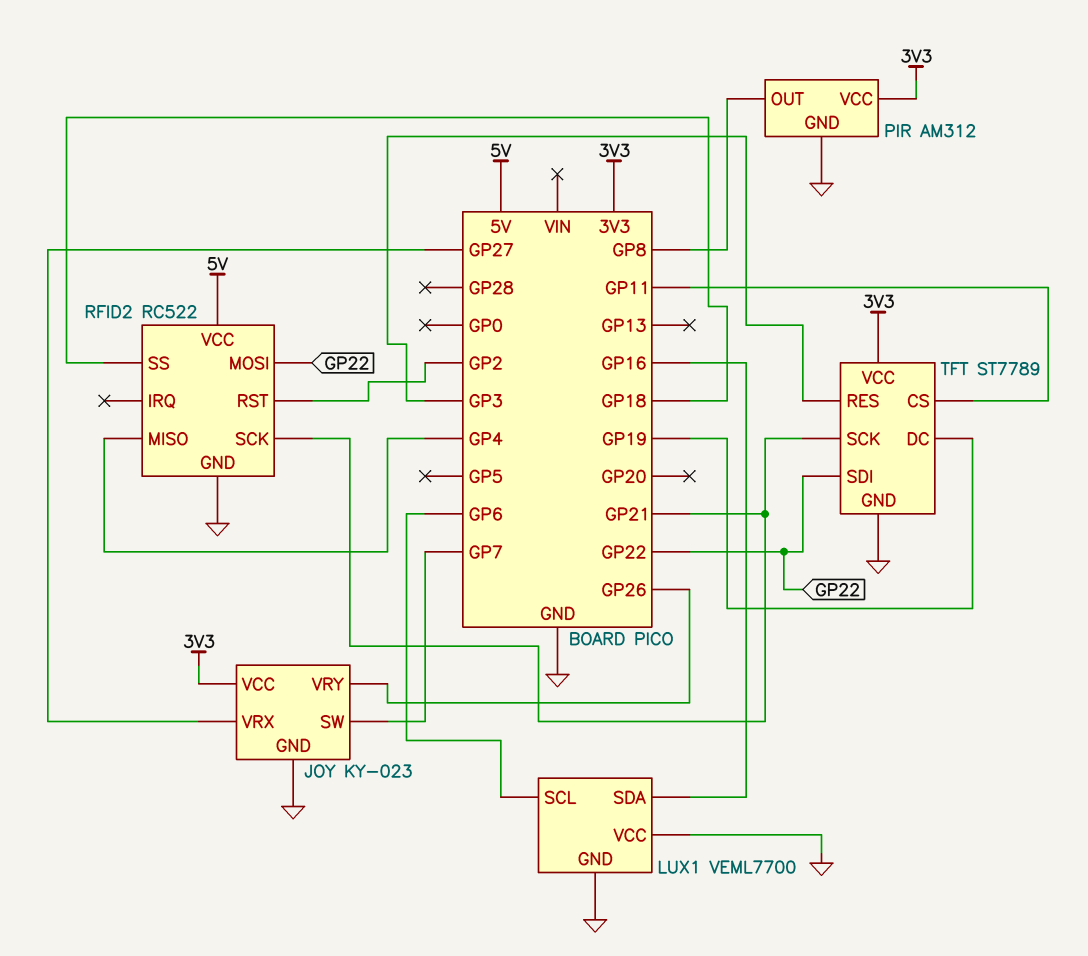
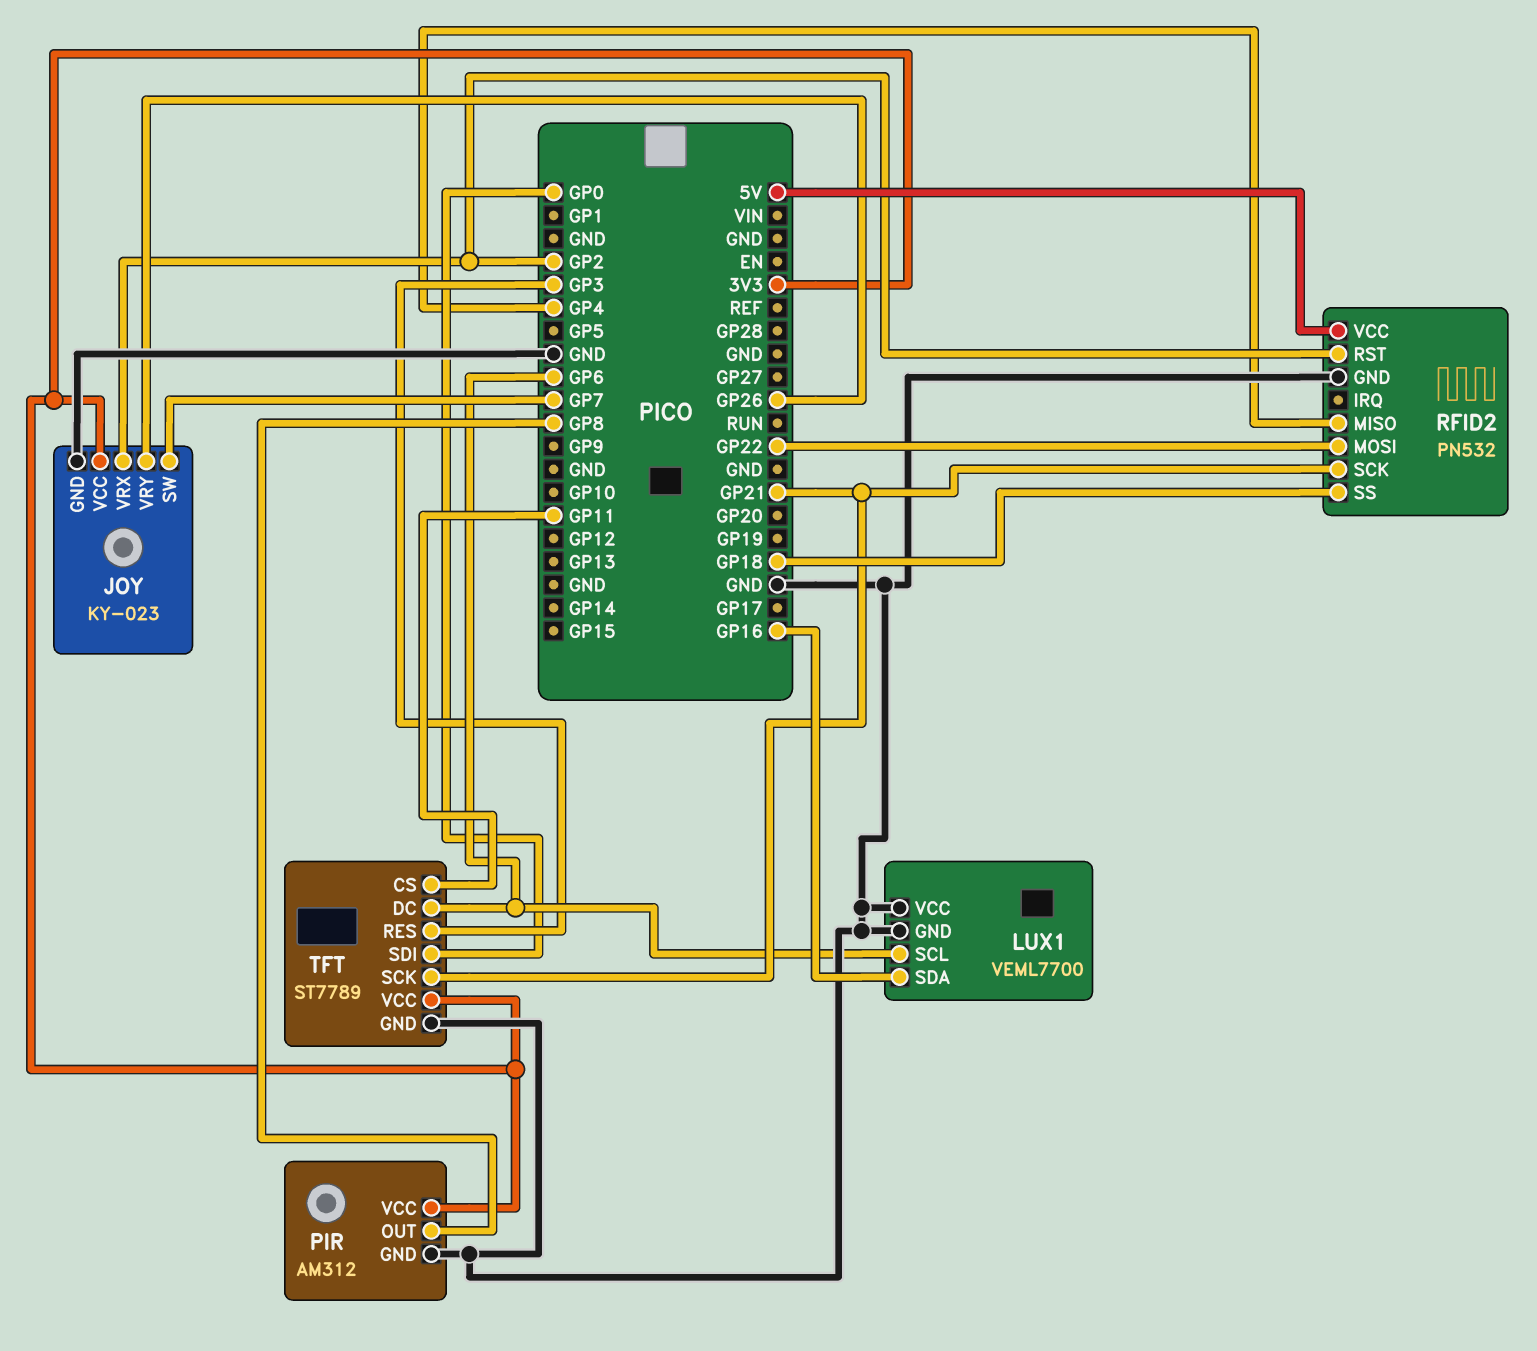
JOY pin VRX: GP27 -> GP2
RFID2: RC522 -> PN532
TFT pin DC: GP19 -> GP6
TFT pin SDI: GP22 -> GP0

